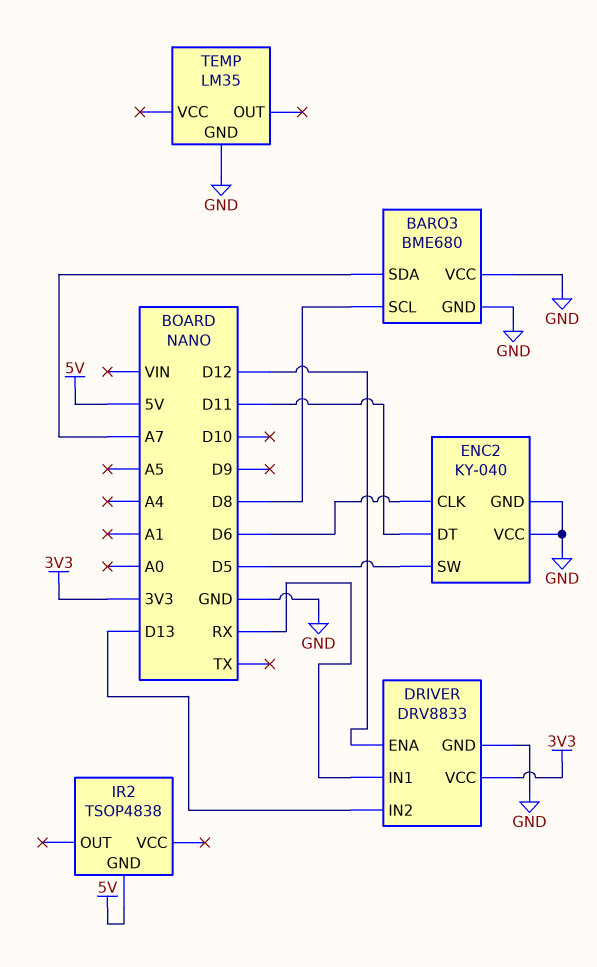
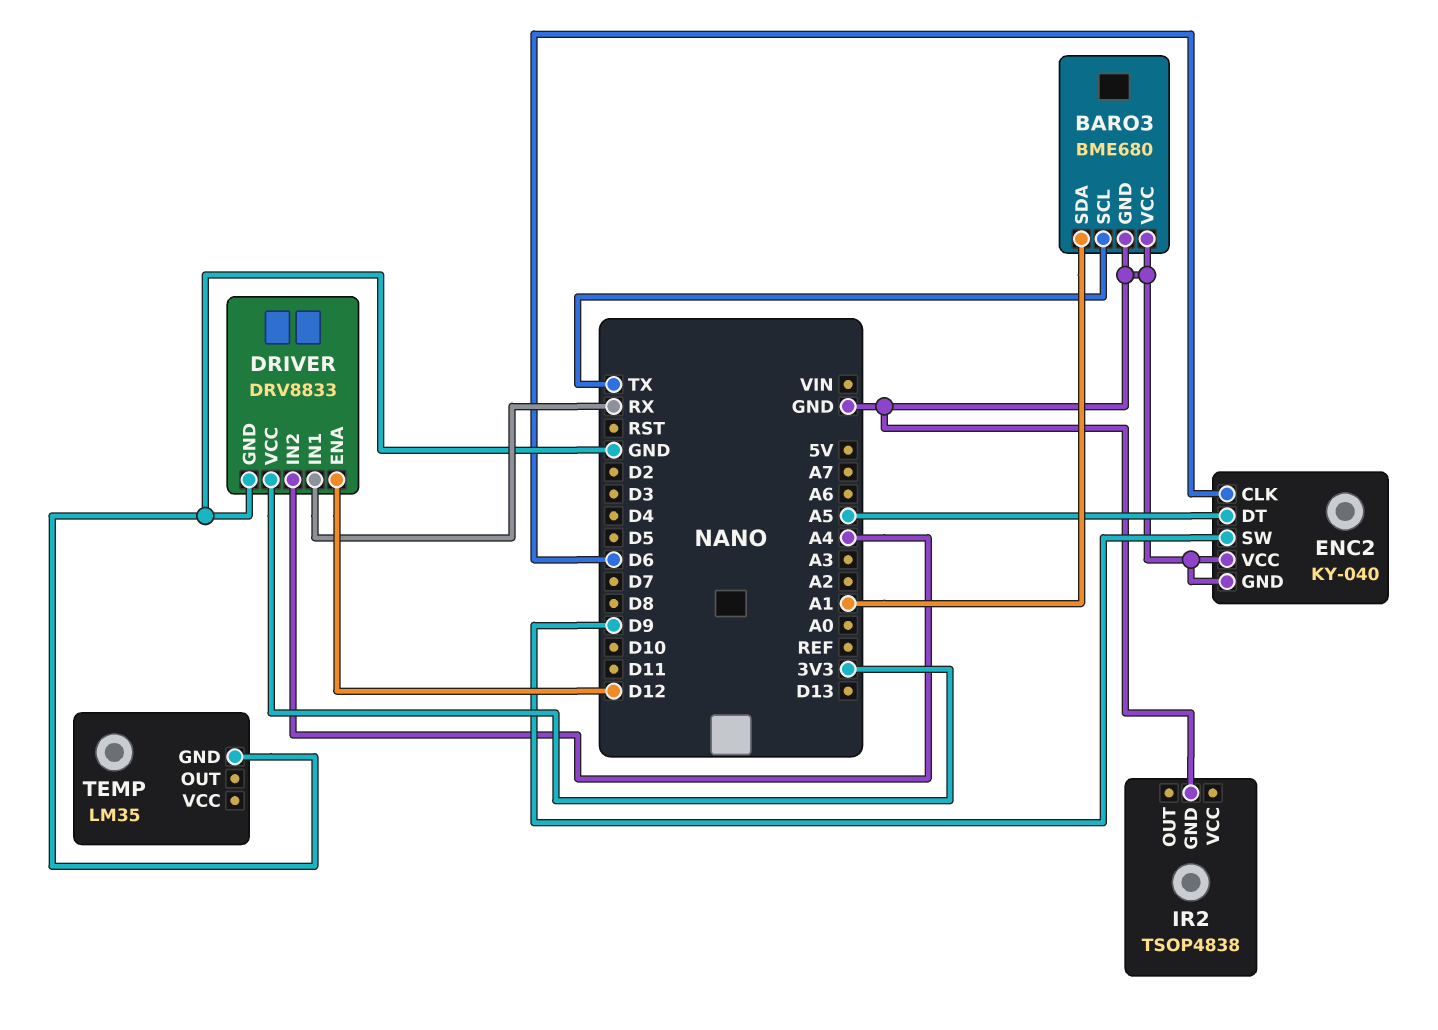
BARO3 pin SCL: D8 -> TX
BARO3 pin SDA: A7 -> A1
DRIVER pin IN2: D13 -> A4
ENC2 pin DT: D11 -> A5
ENC2 pin SW: D5 -> D9
IR2 pin GND: 5V -> GND

